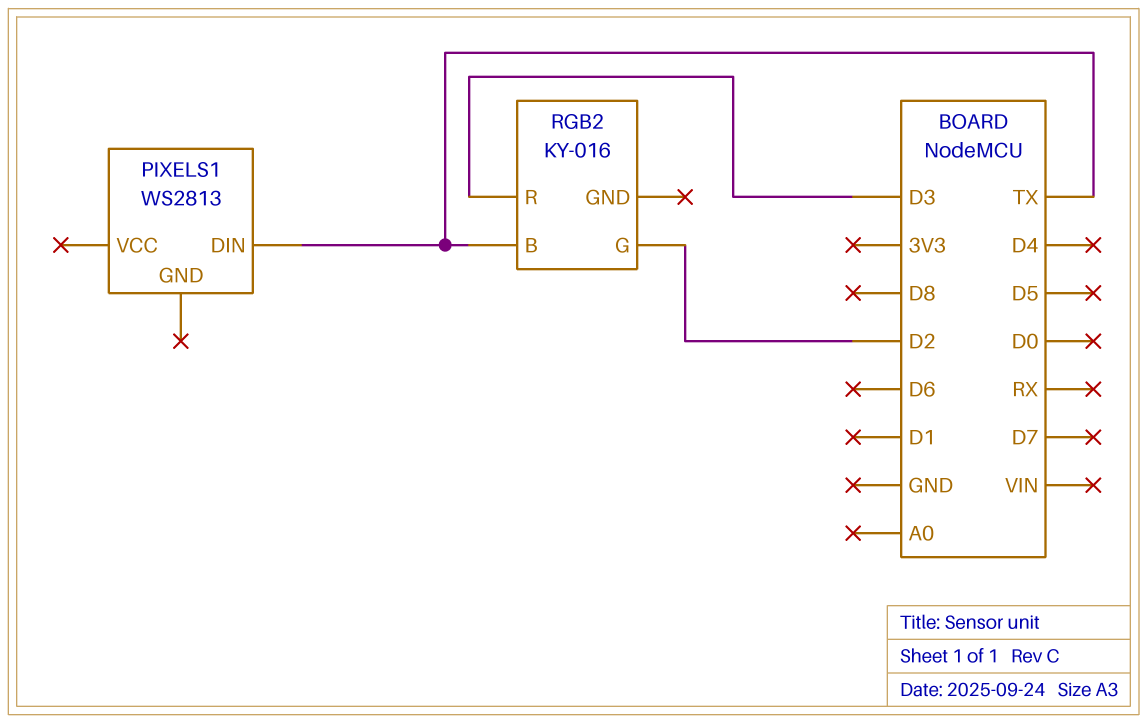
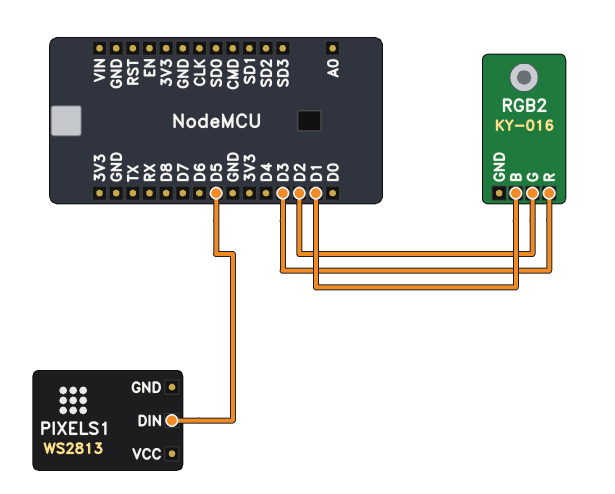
PIXELS1 pin DIN: TX -> D5
RGB2 pin B: TX -> D1

